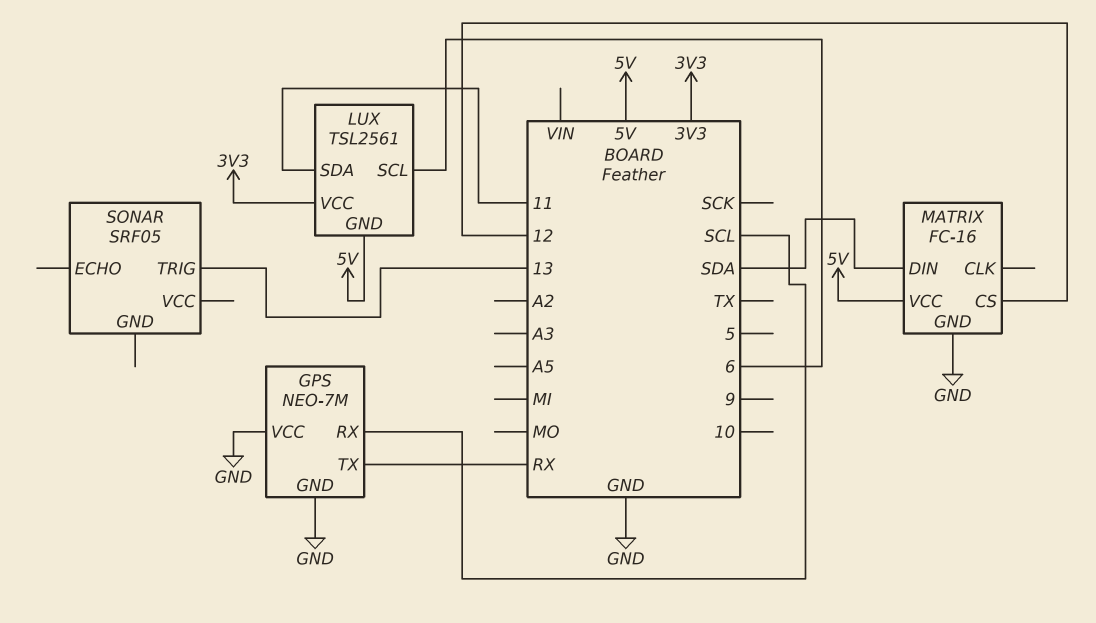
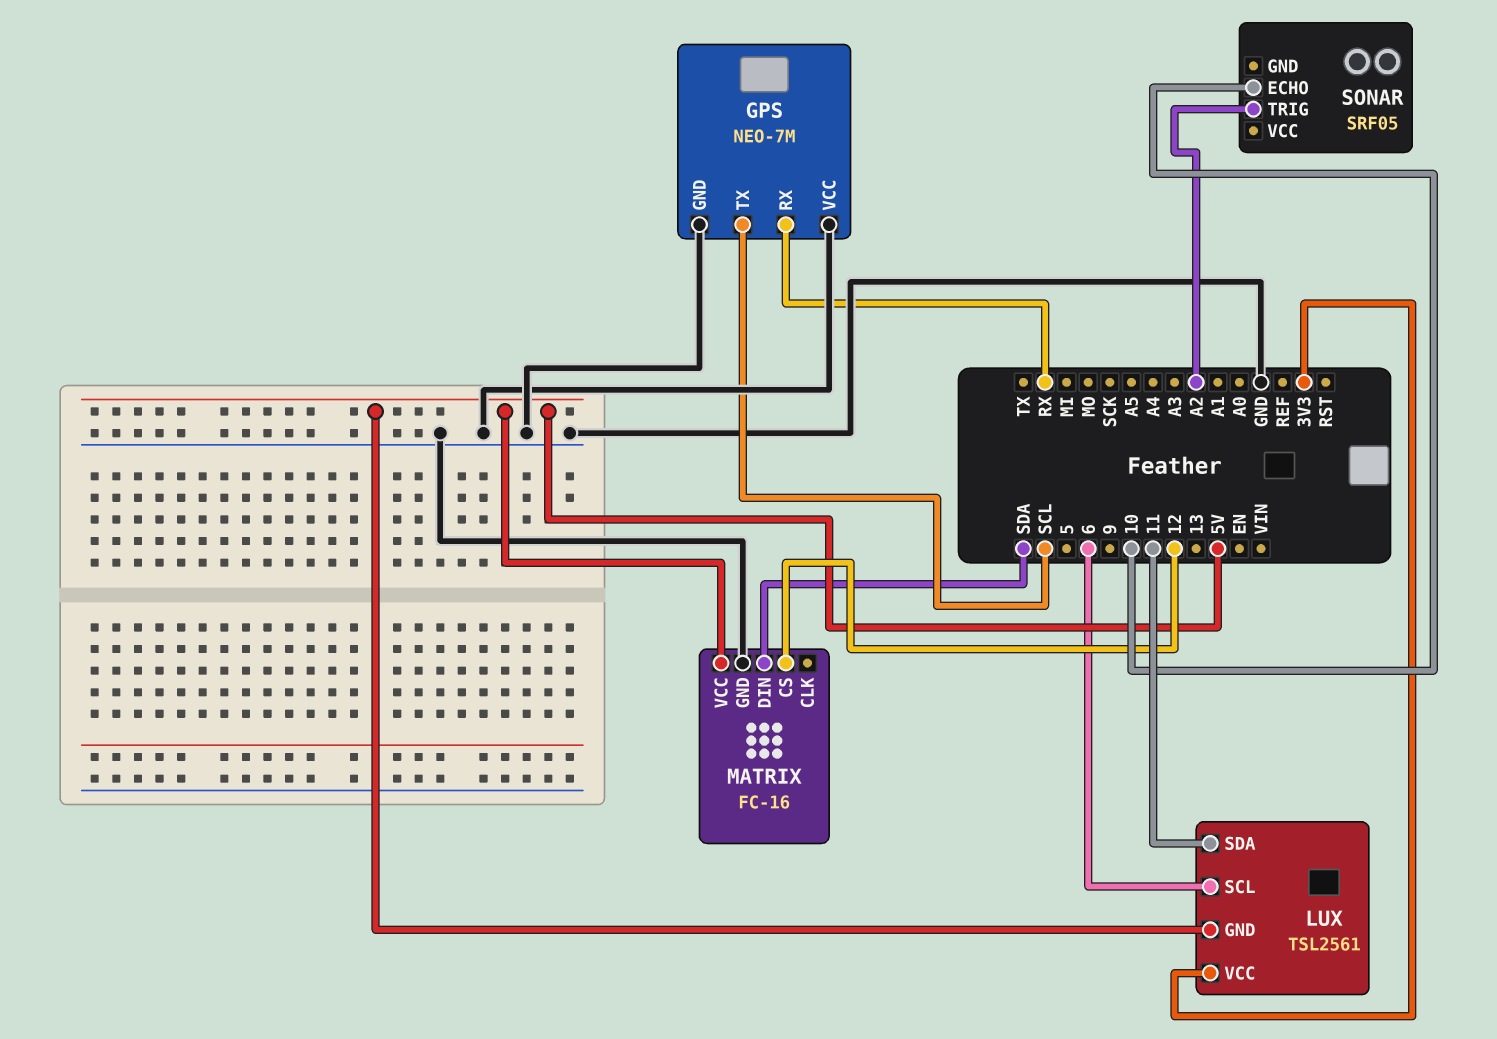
GPS pin RX: SCL -> RX
GPS pin TX: RX -> SCL
SONAR pin ECHO: none -> 10
SONAR pin TRIG: 13 -> A2

